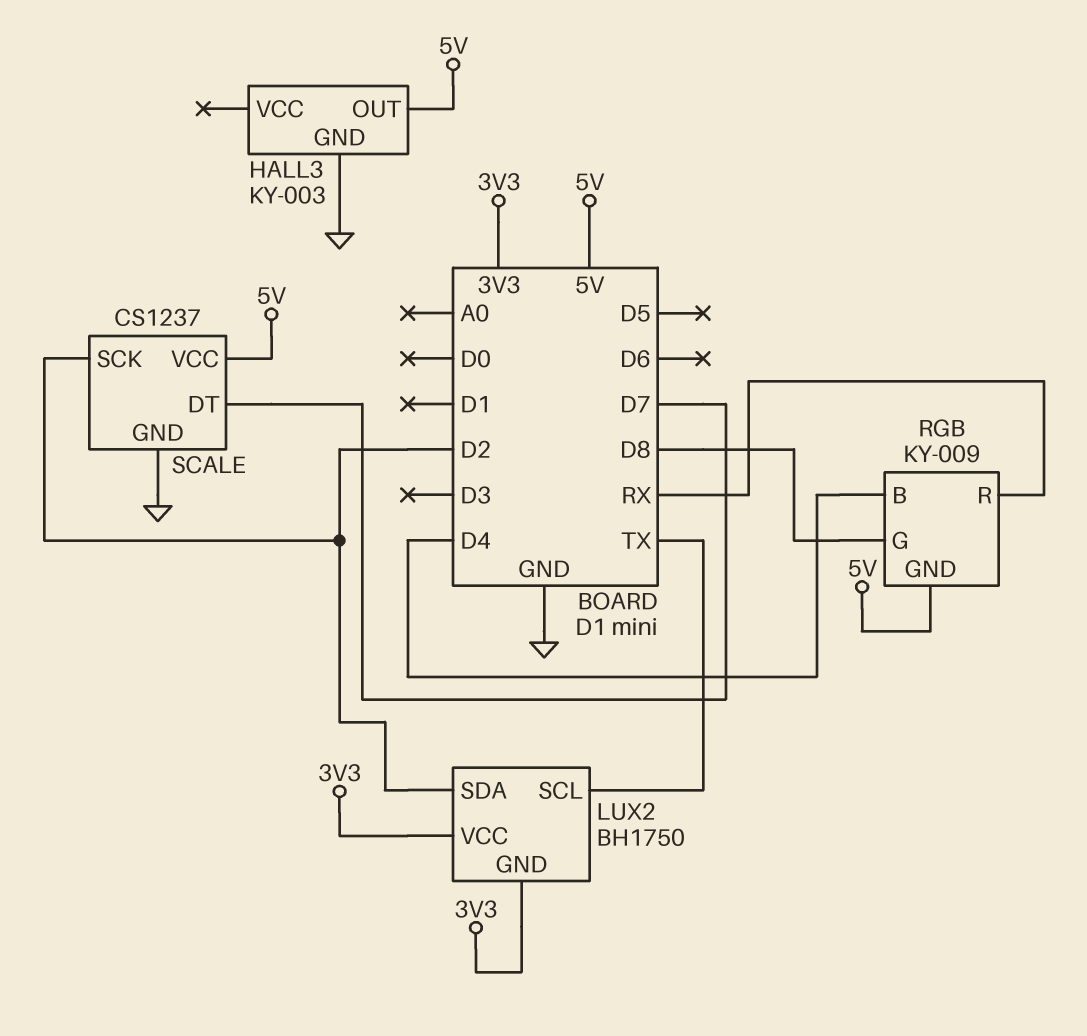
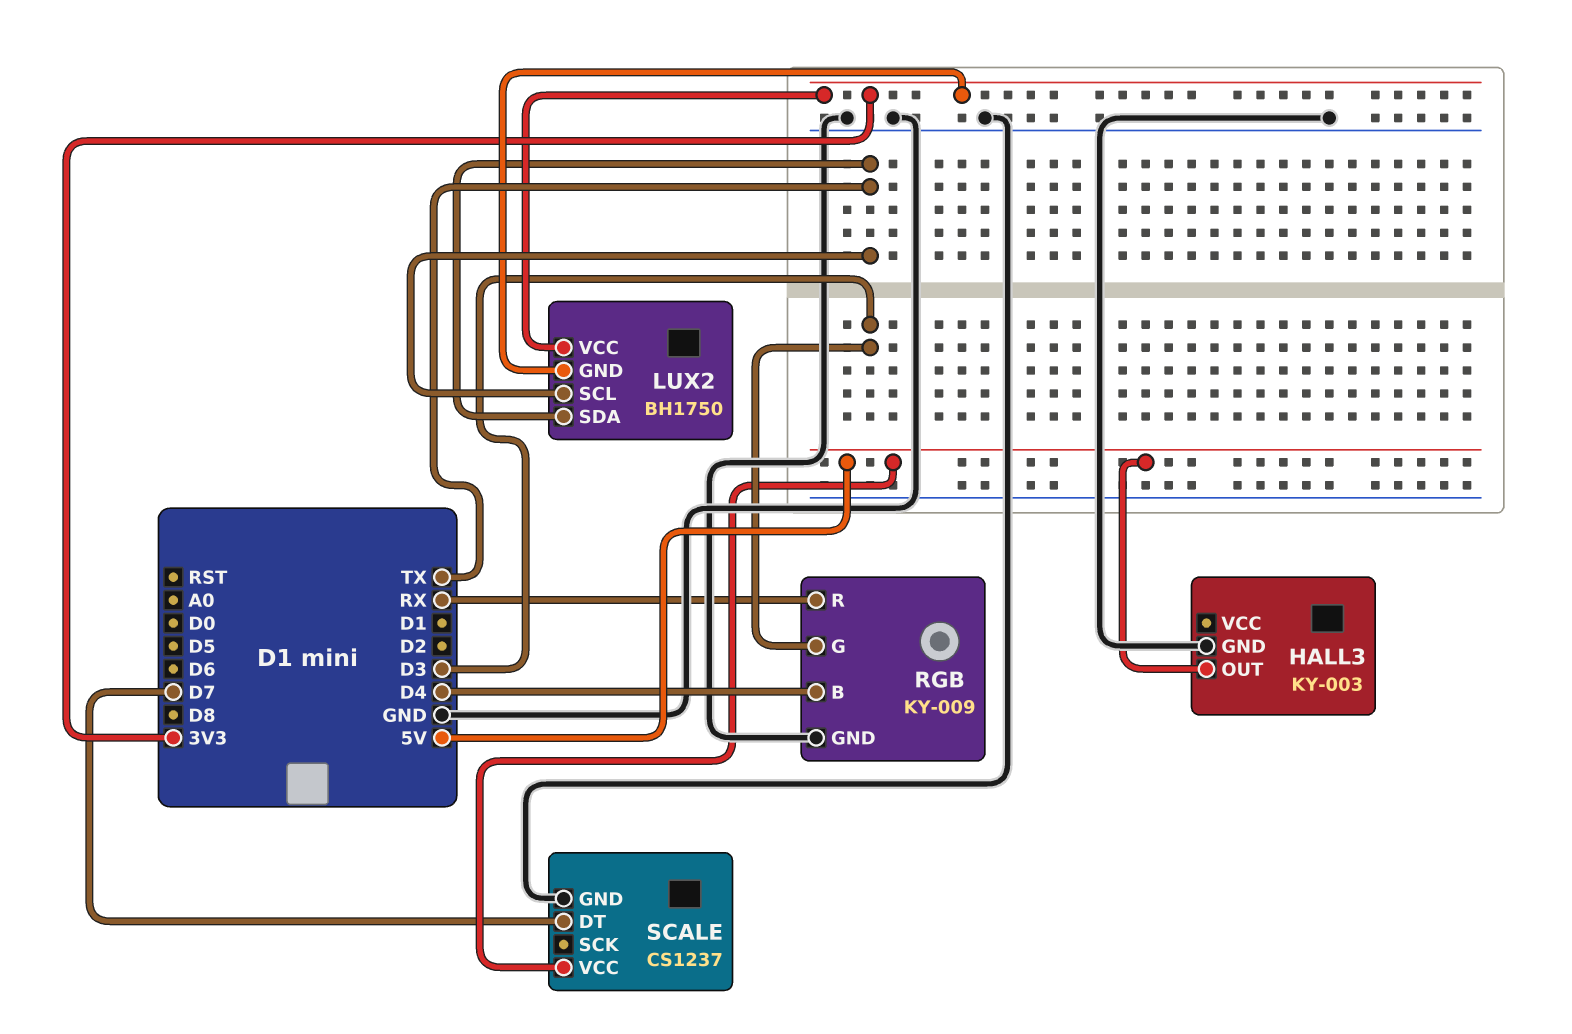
LUX2 pin SDA: D2 -> TX
RGB pin G: D8 -> D3
RGB pin GND: 5V -> GND
SCALE pin SCK: D2 -> none

